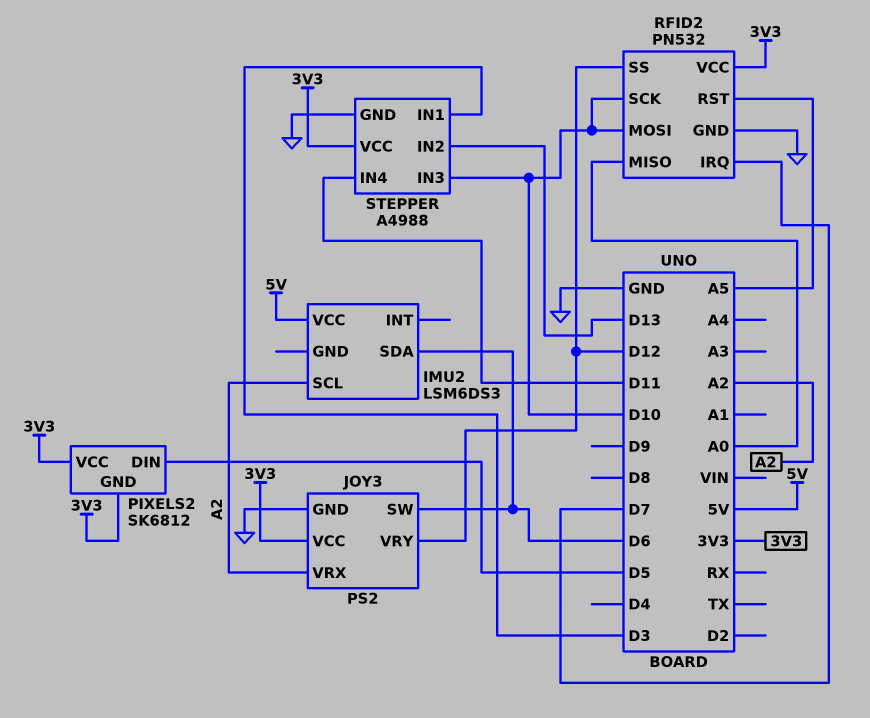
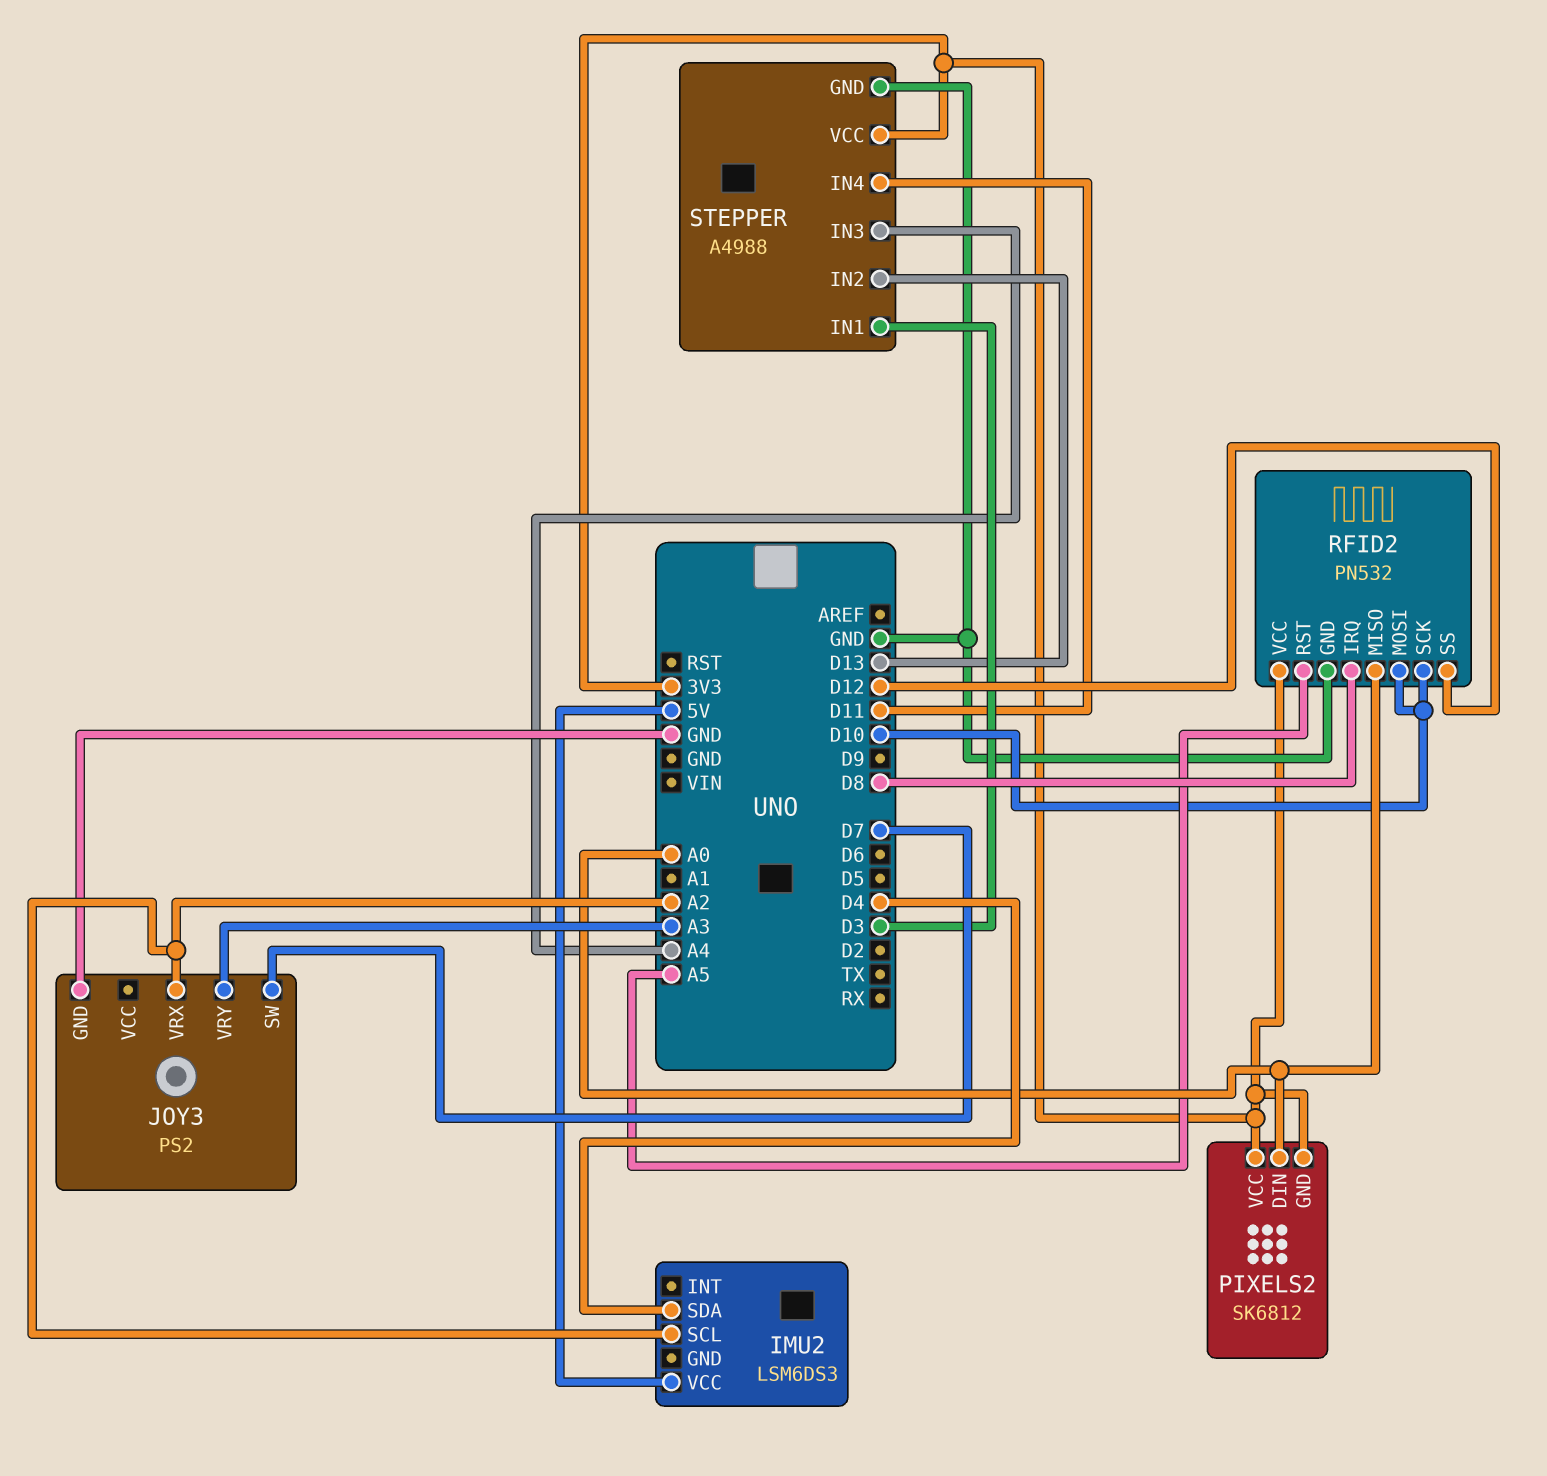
IMU2 pin SDA: D6 -> D4
JOY3 pin SW: D6 -> D7
JOY3 pin VCC: 3V3 -> none
JOY3 pin VRY: D12 -> A3
PIXELS2 pin DIN: D5 -> A0
RFID2 pin IRQ: D7 -> D8
STEPPER pin IN3: D10 -> A4

